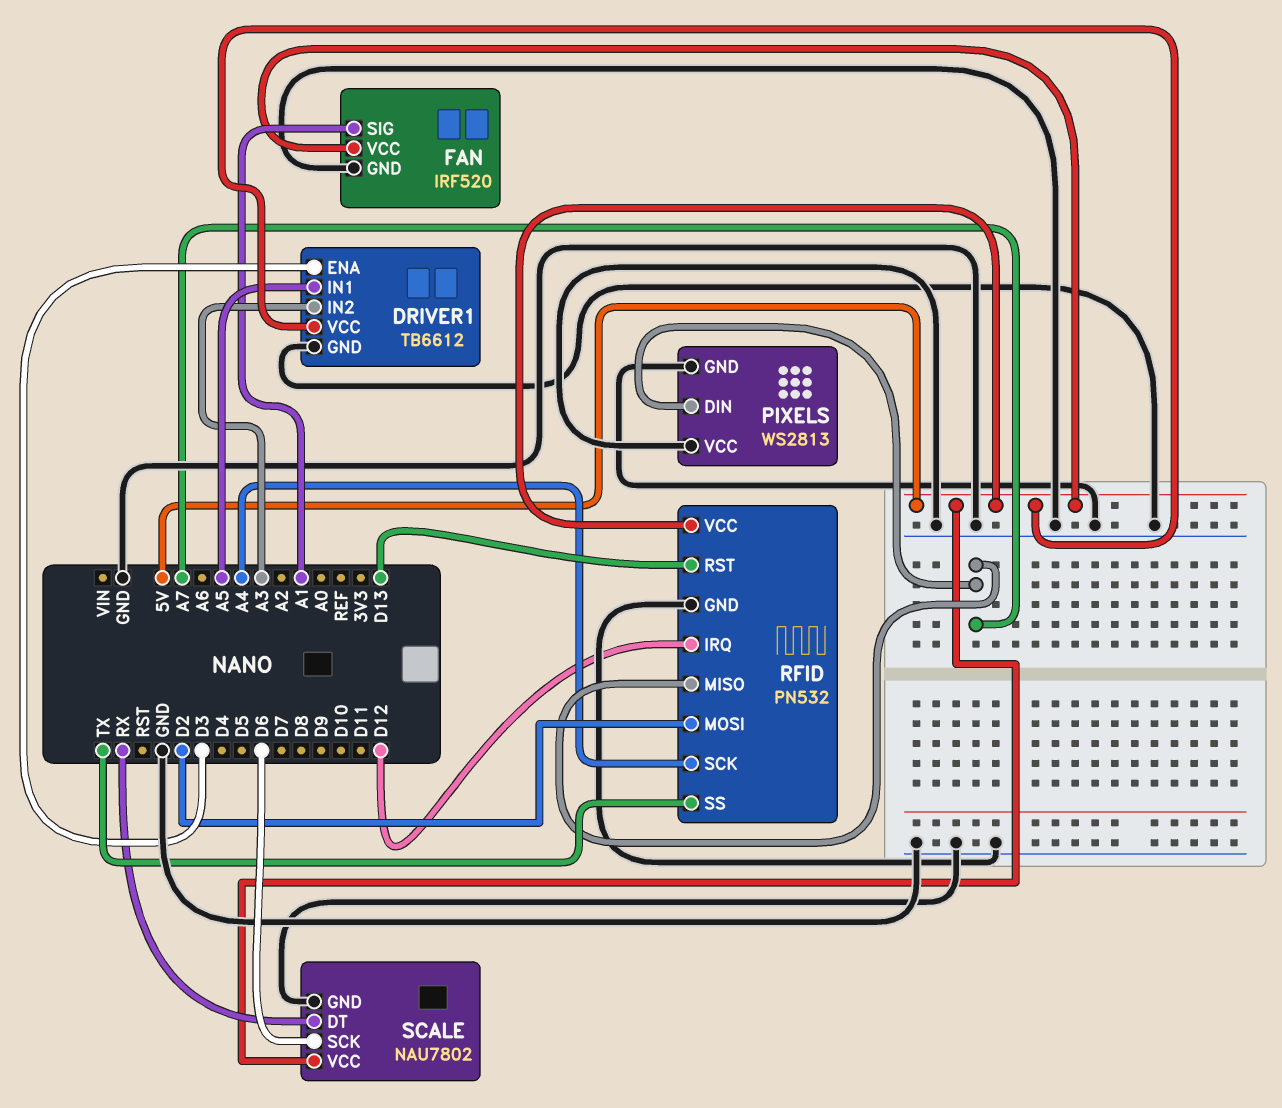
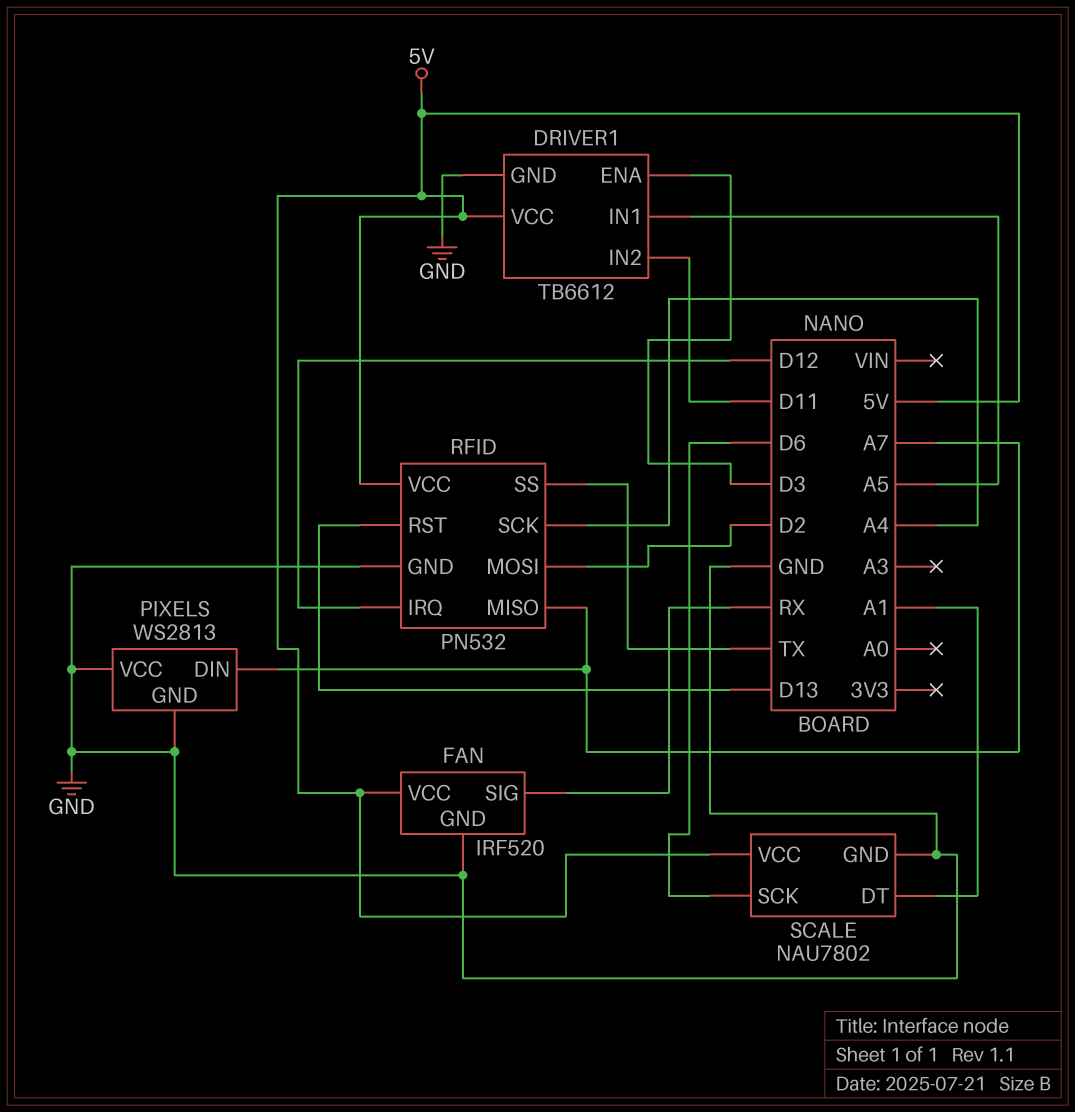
DRIVER1 pin IN2: A3 -> D11
FAN pin SIG: A1 -> RX
SCALE pin DT: RX -> A1

